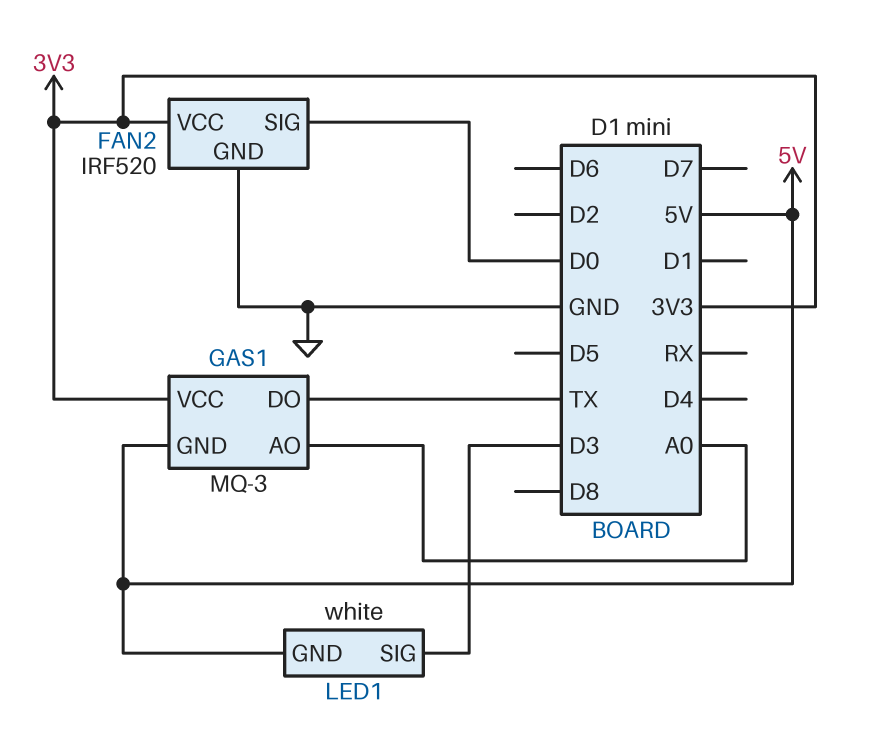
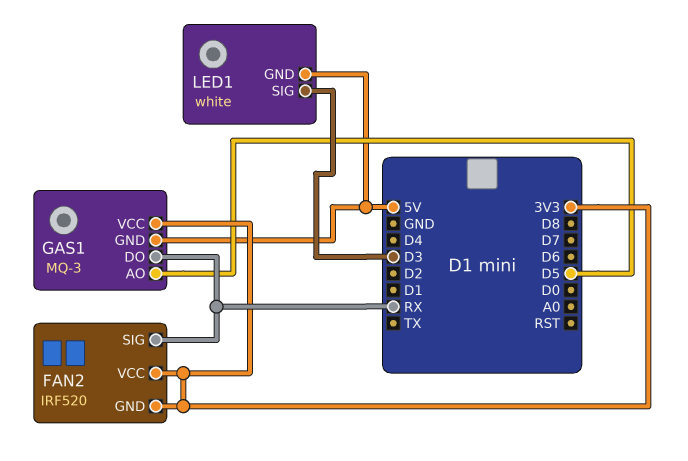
FAN2 pin GND: GND -> 3V3
FAN2 pin SIG: D0 -> RX
GAS1 pin AO: A0 -> D5
GAS1 pin DO: TX -> RX

